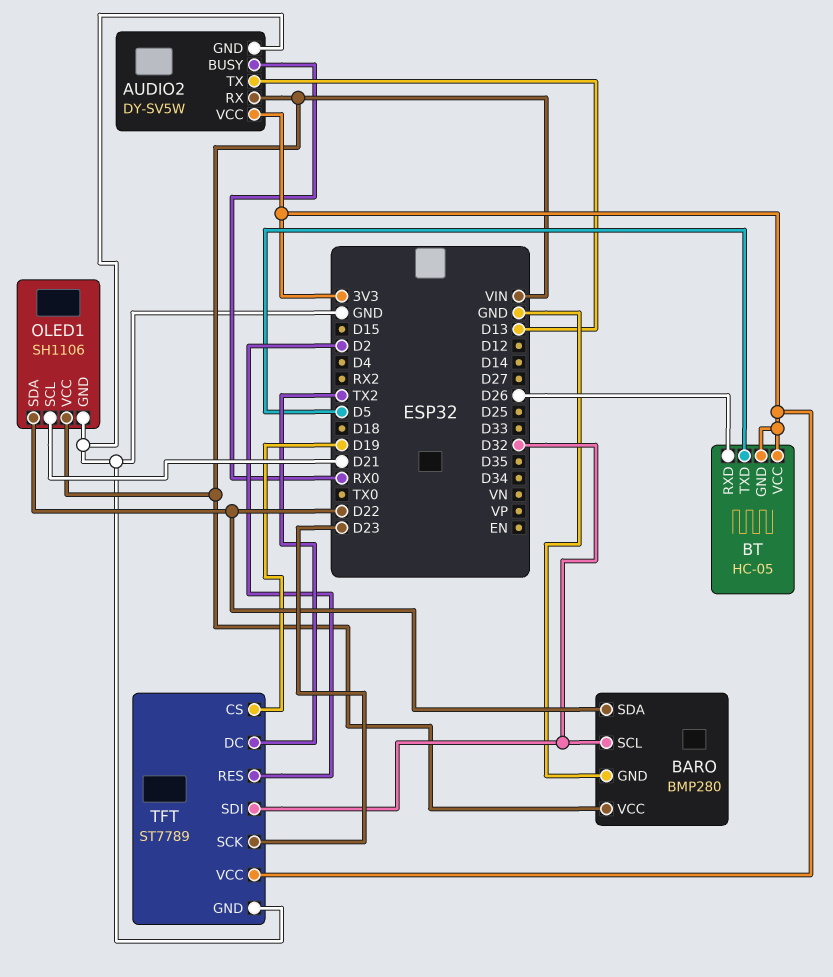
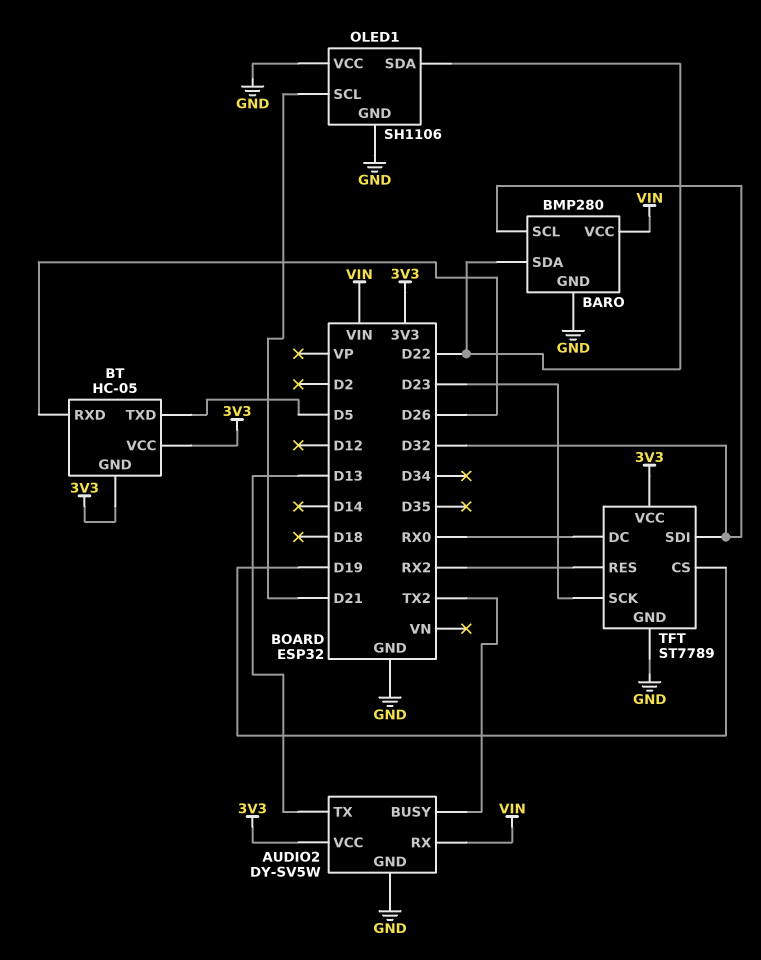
AUDIO2 pin BUSY: RX0 -> TX2
OLED1 pin VCC: VIN -> GND
TFT pin DC: TX2 -> RX0
TFT pin RES: D2 -> RX2

